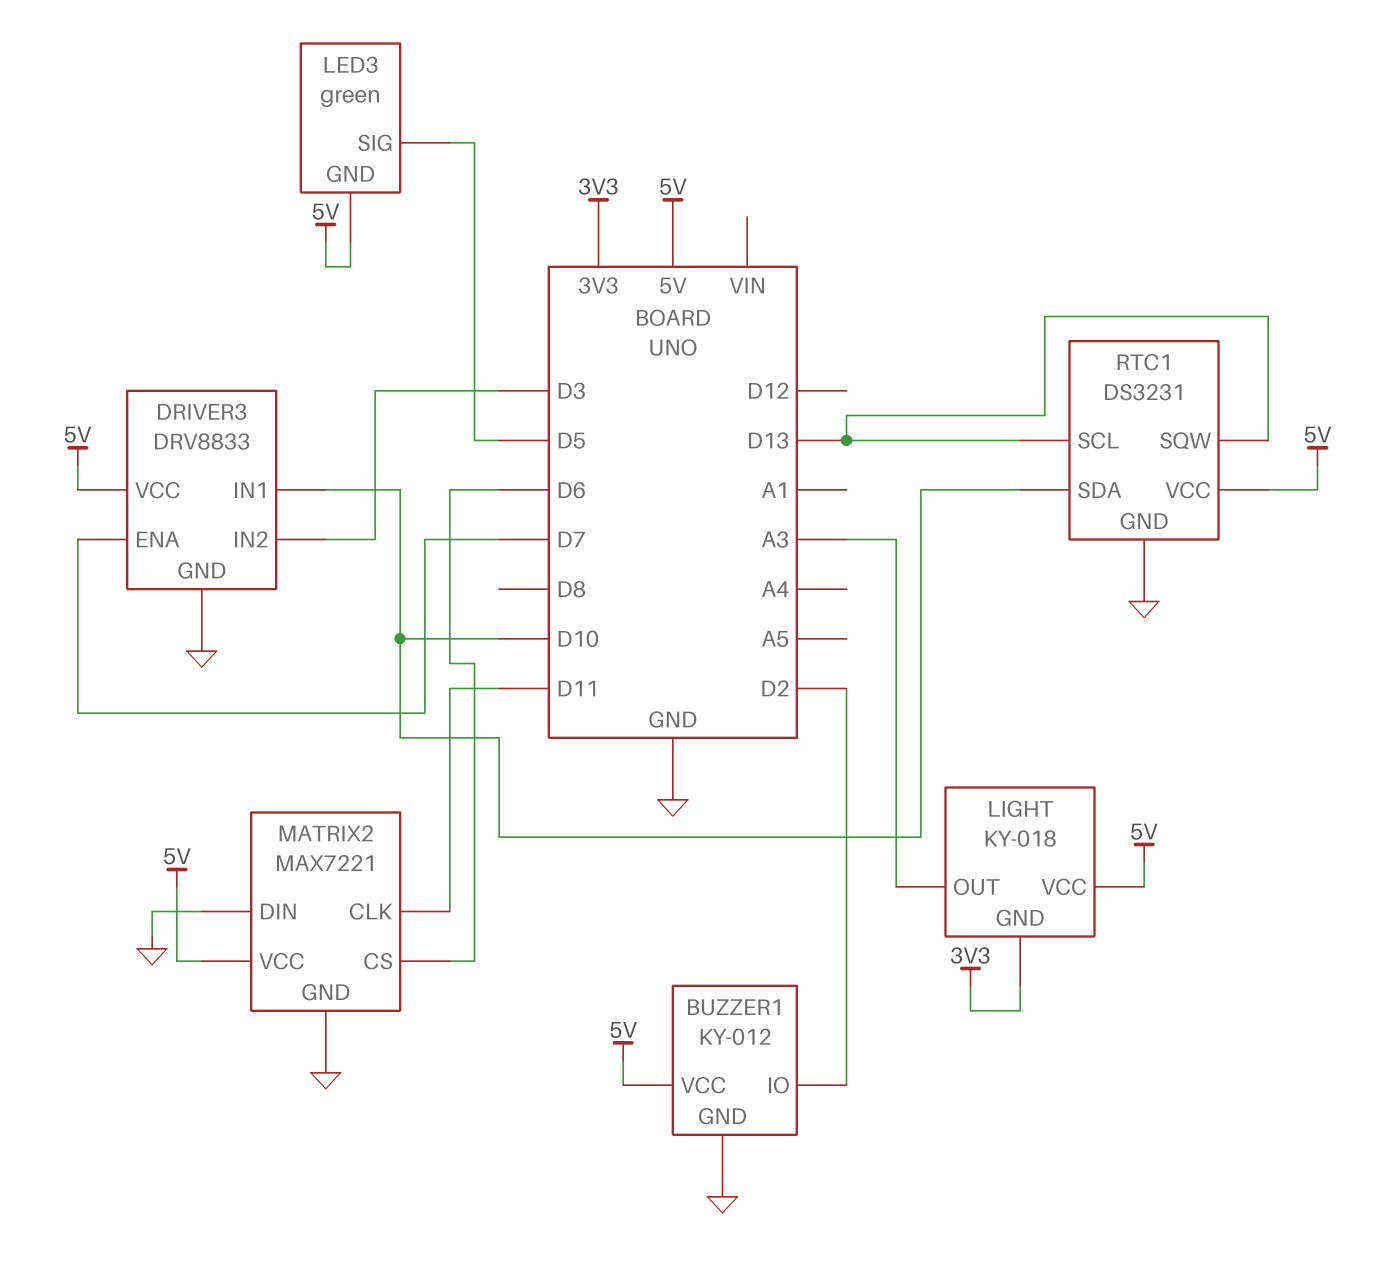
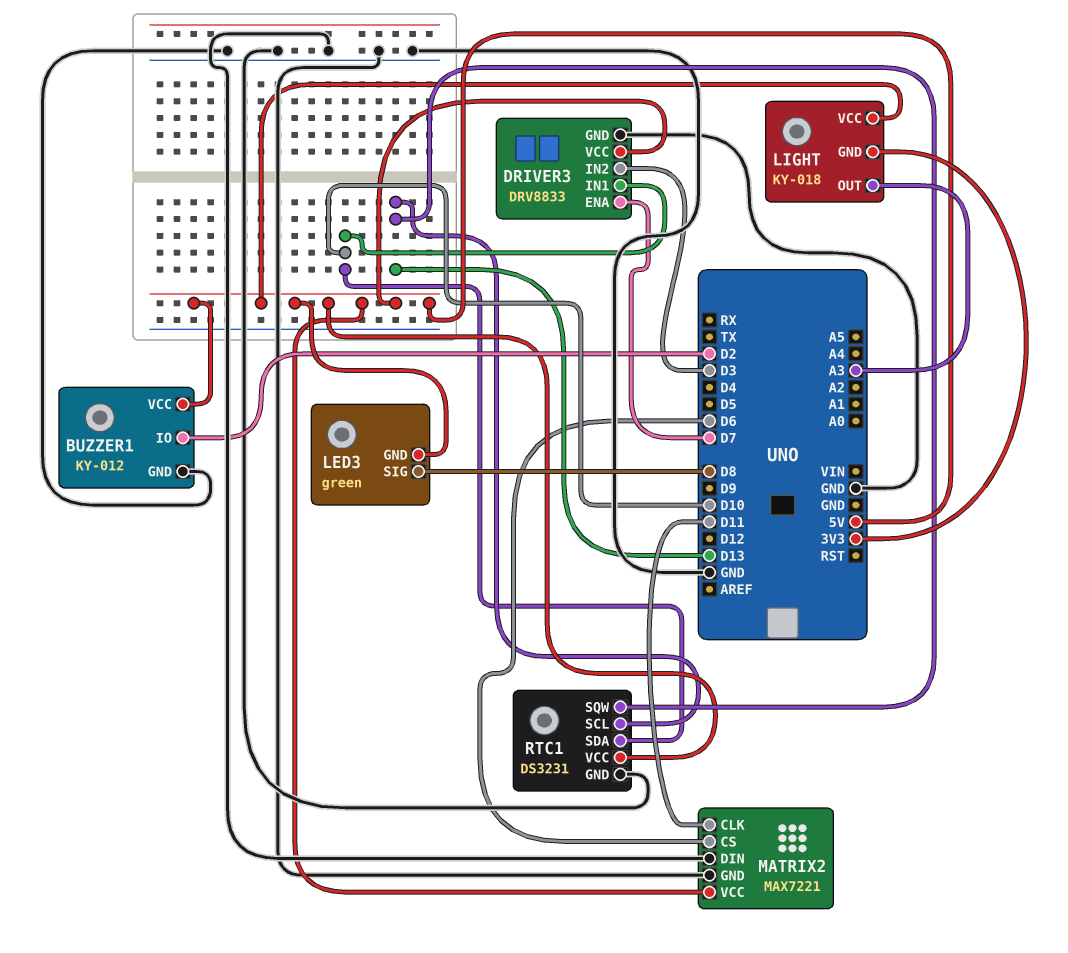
LED3 pin SIG: D5 -> D8

